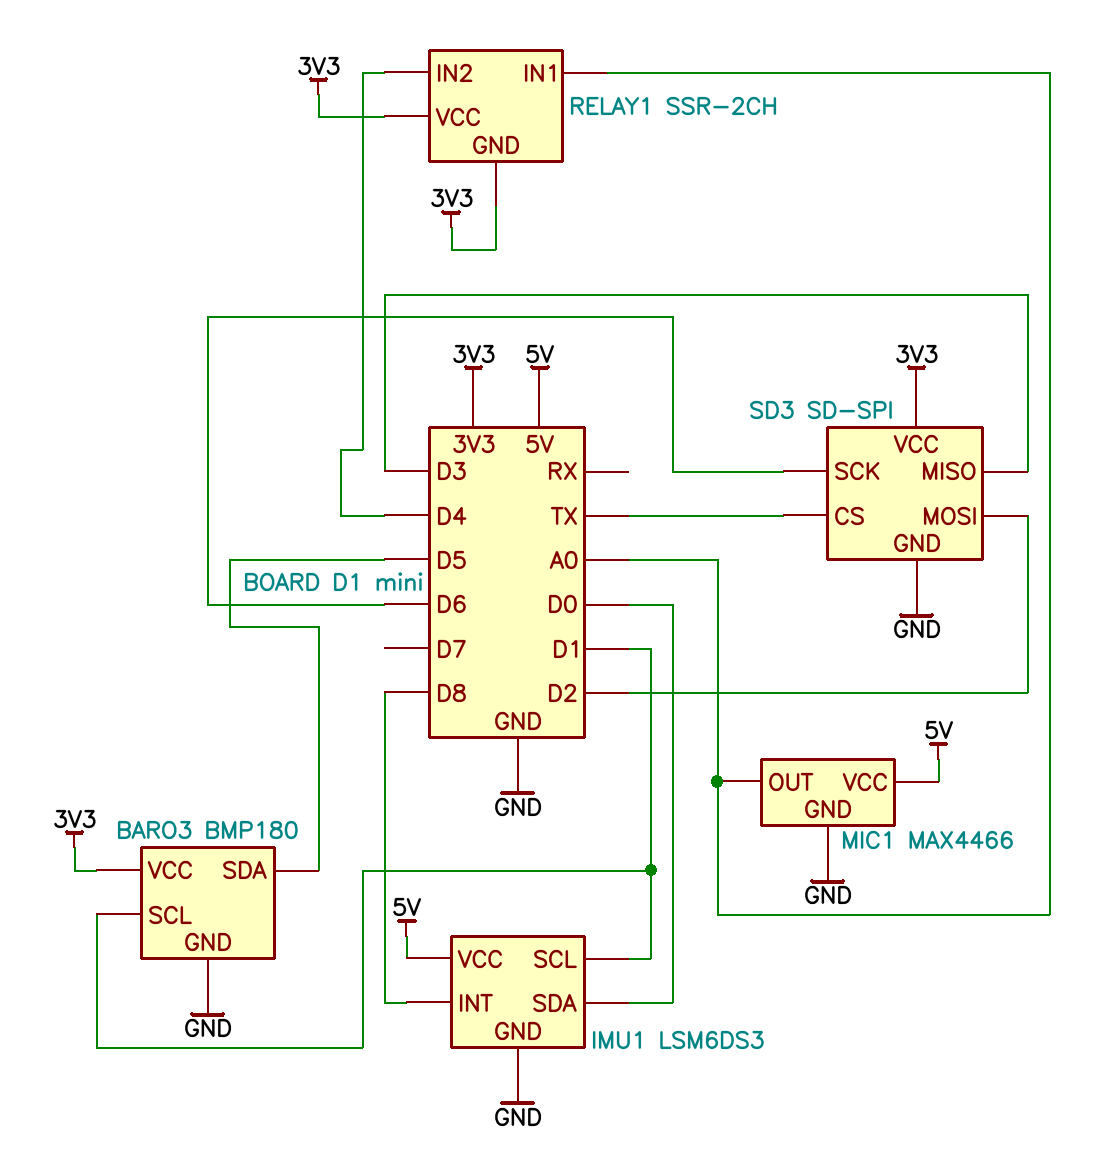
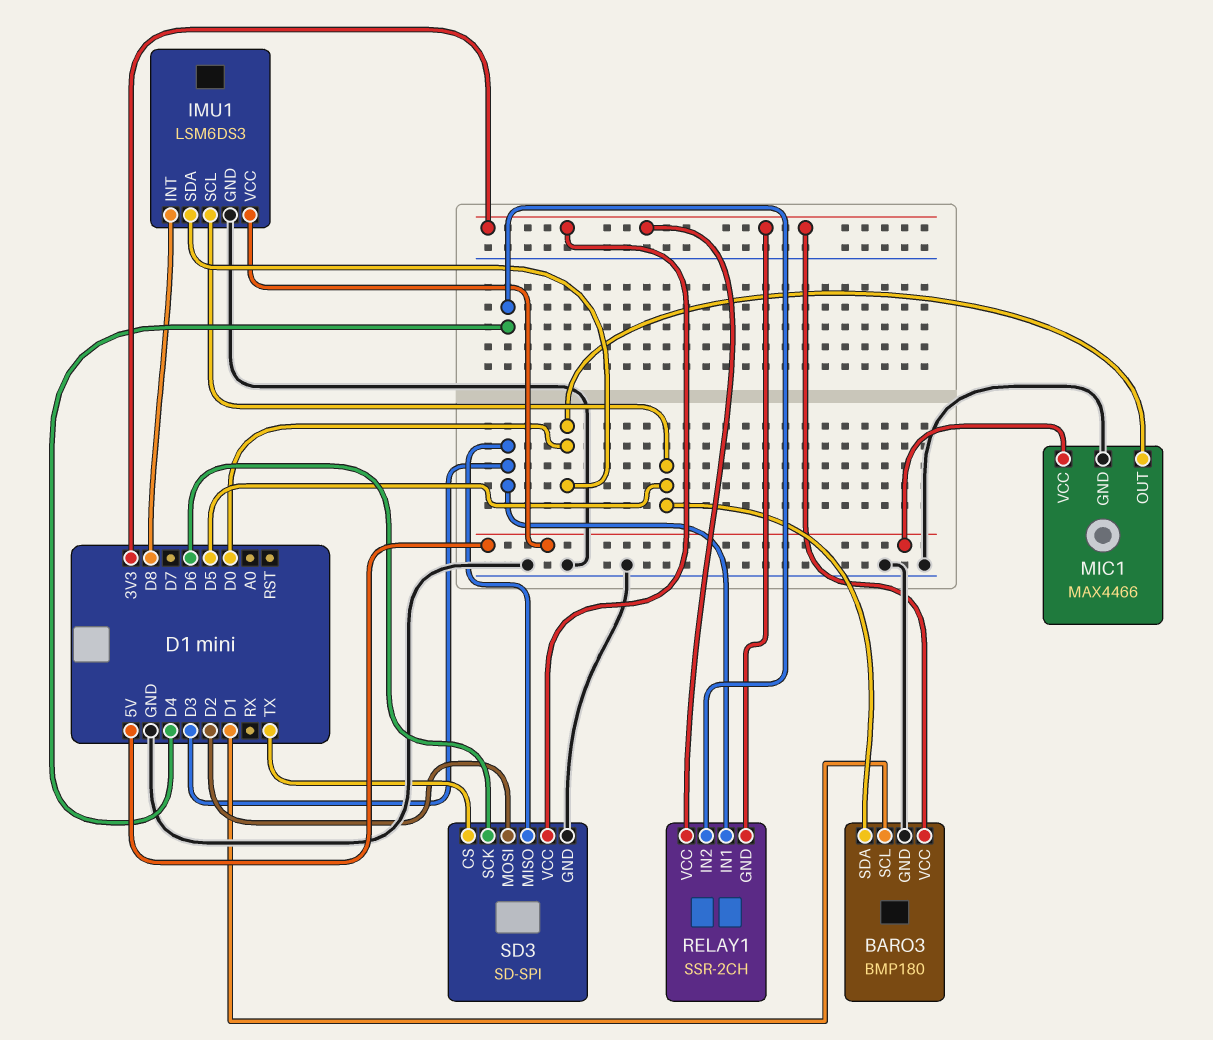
IMU1 pin SCL: D1 -> D5
MIC1 pin OUT: A0 -> D0
RELAY1 pin IN1: A0 -> D3

